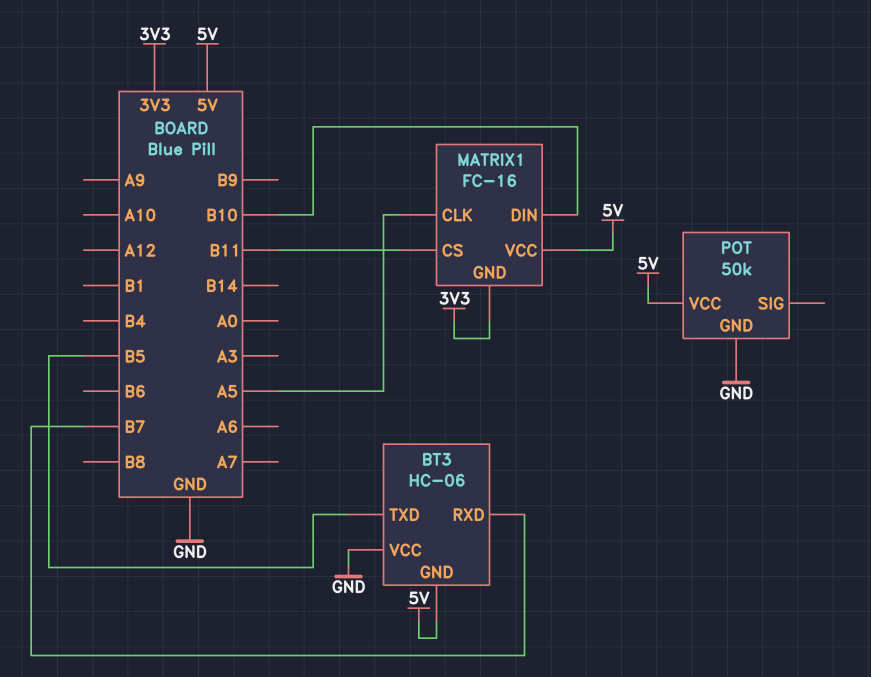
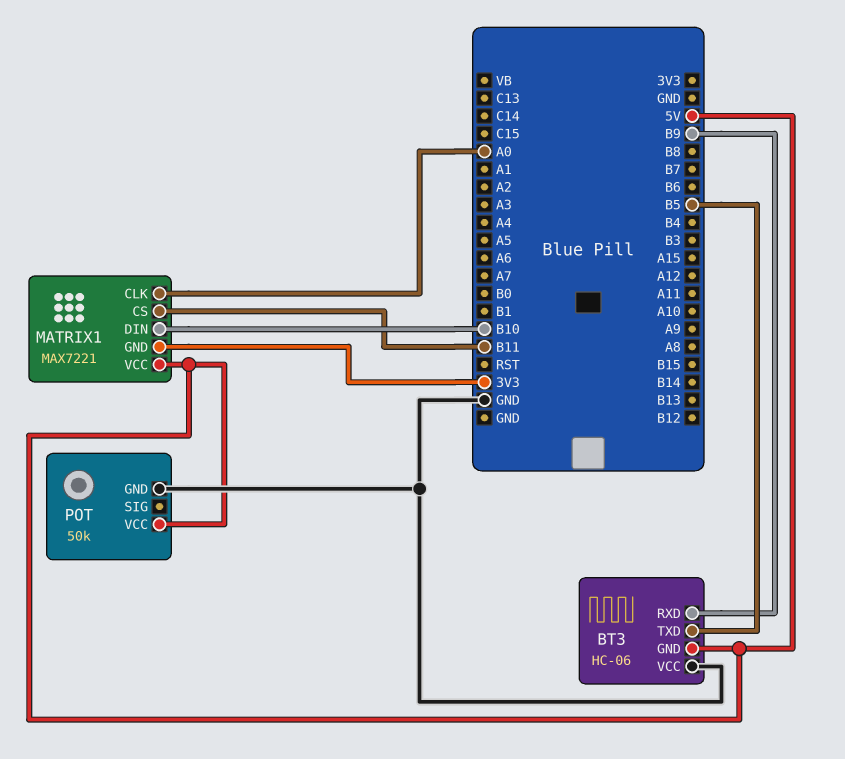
BT3 pin RXD: B7 -> B9
MATRIX1: FC-16 -> MAX7221
MATRIX1 pin CLK: A5 -> A0

